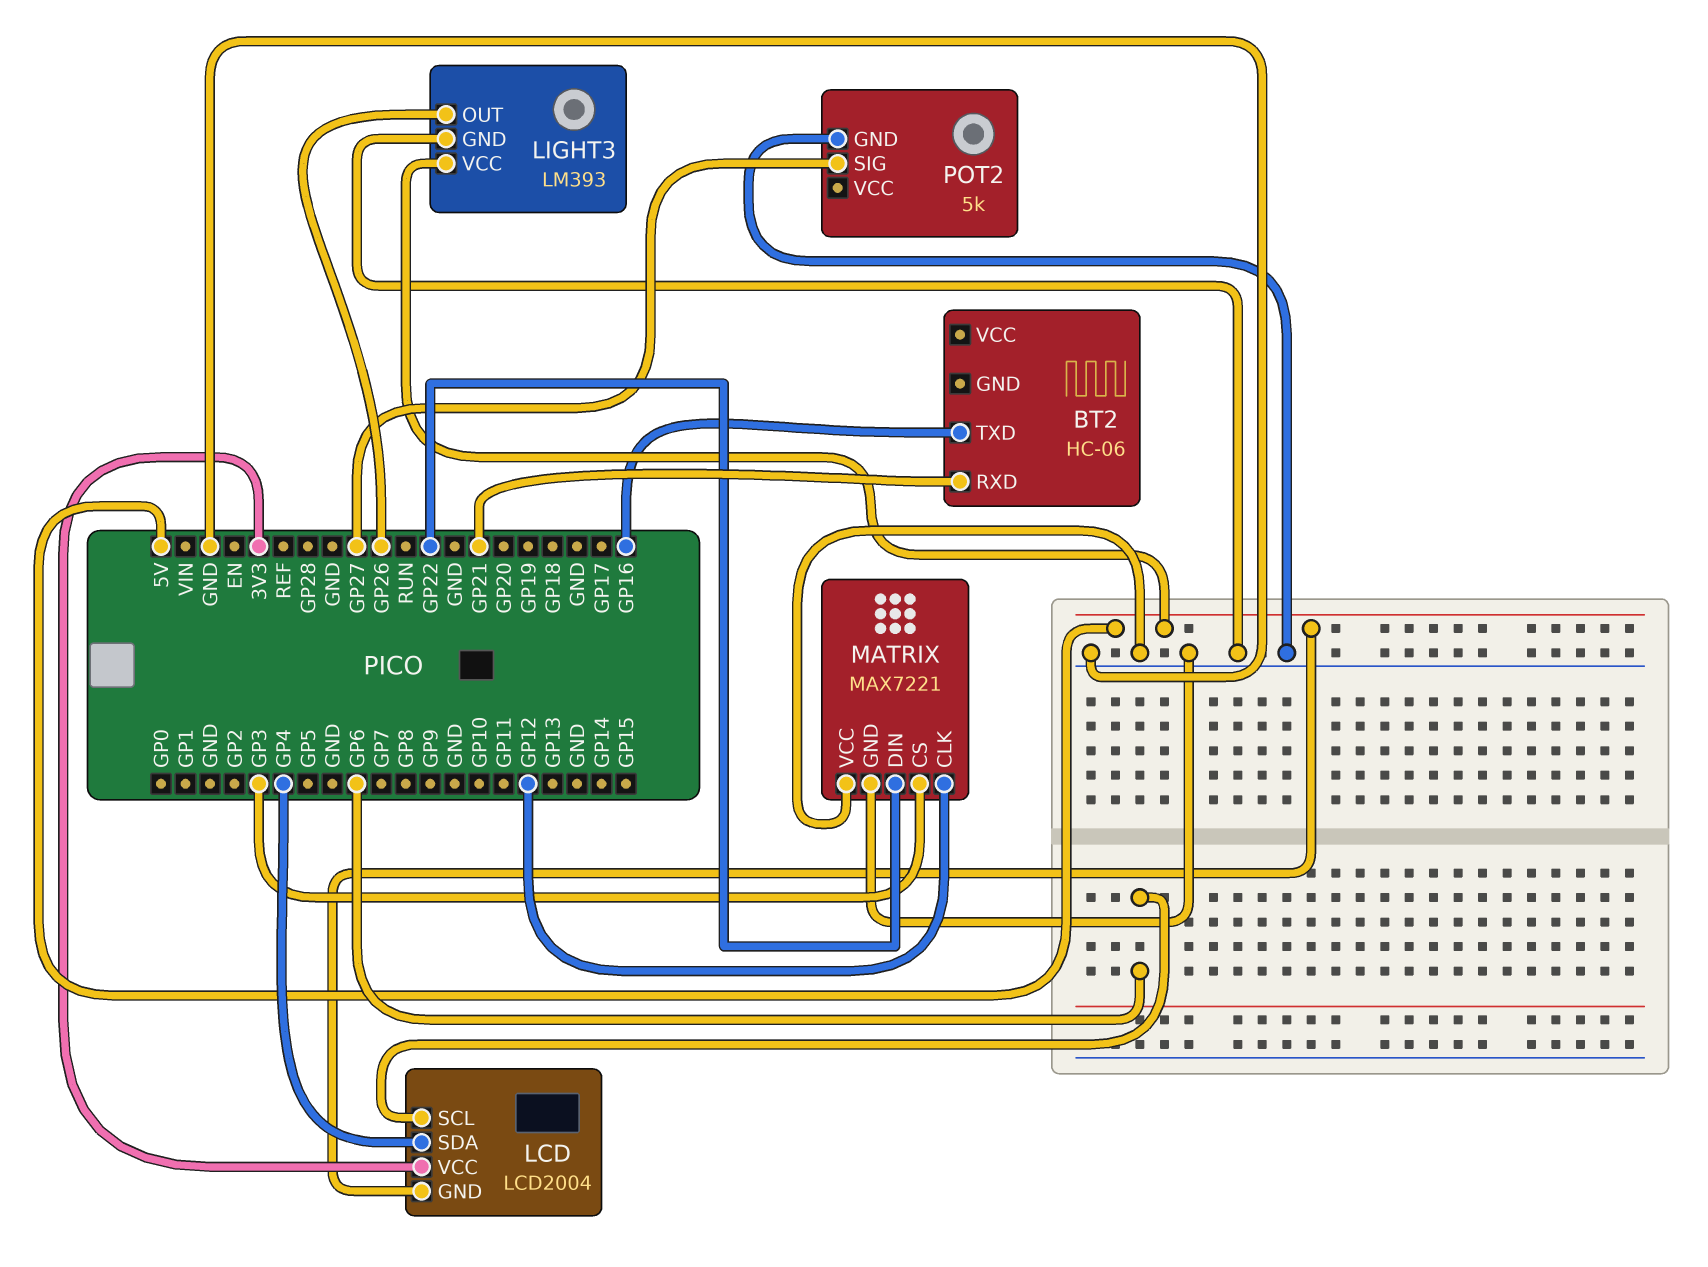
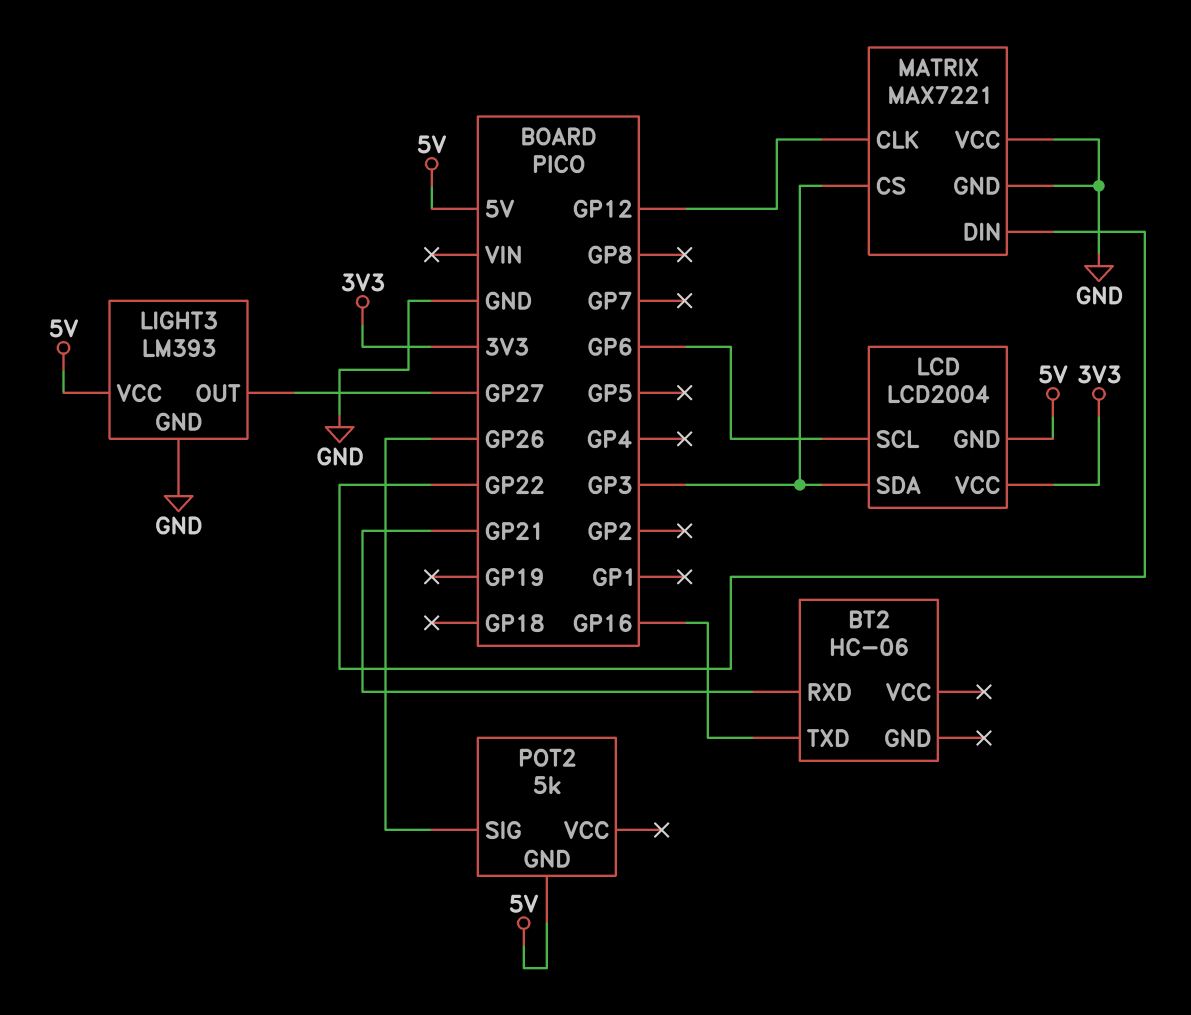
LCD pin SDA: GP4 -> GP3
LIGHT3 pin OUT: GP26 -> GP27
POT2 pin GND: GND -> 5V
POT2 pin SIG: GP27 -> GP26

